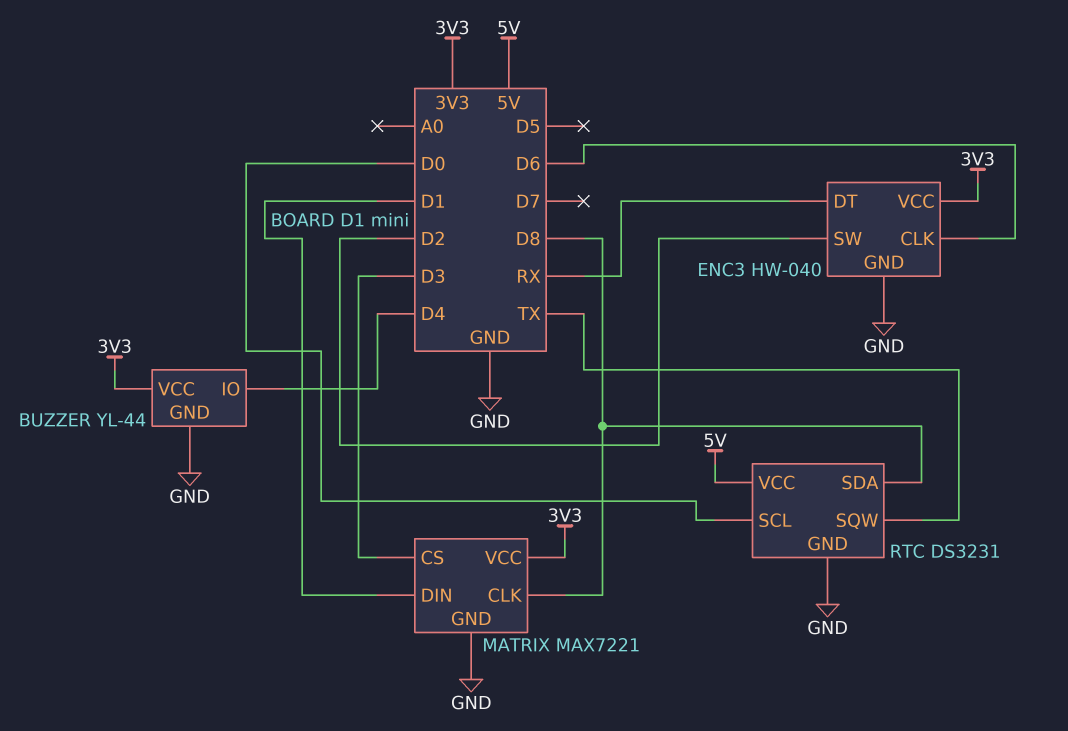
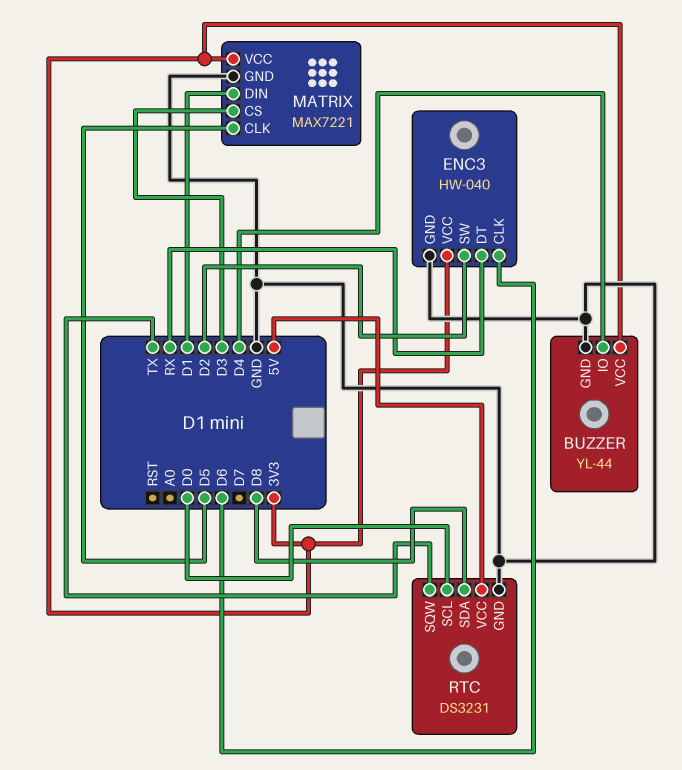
MATRIX pin CLK: D8 -> D5

